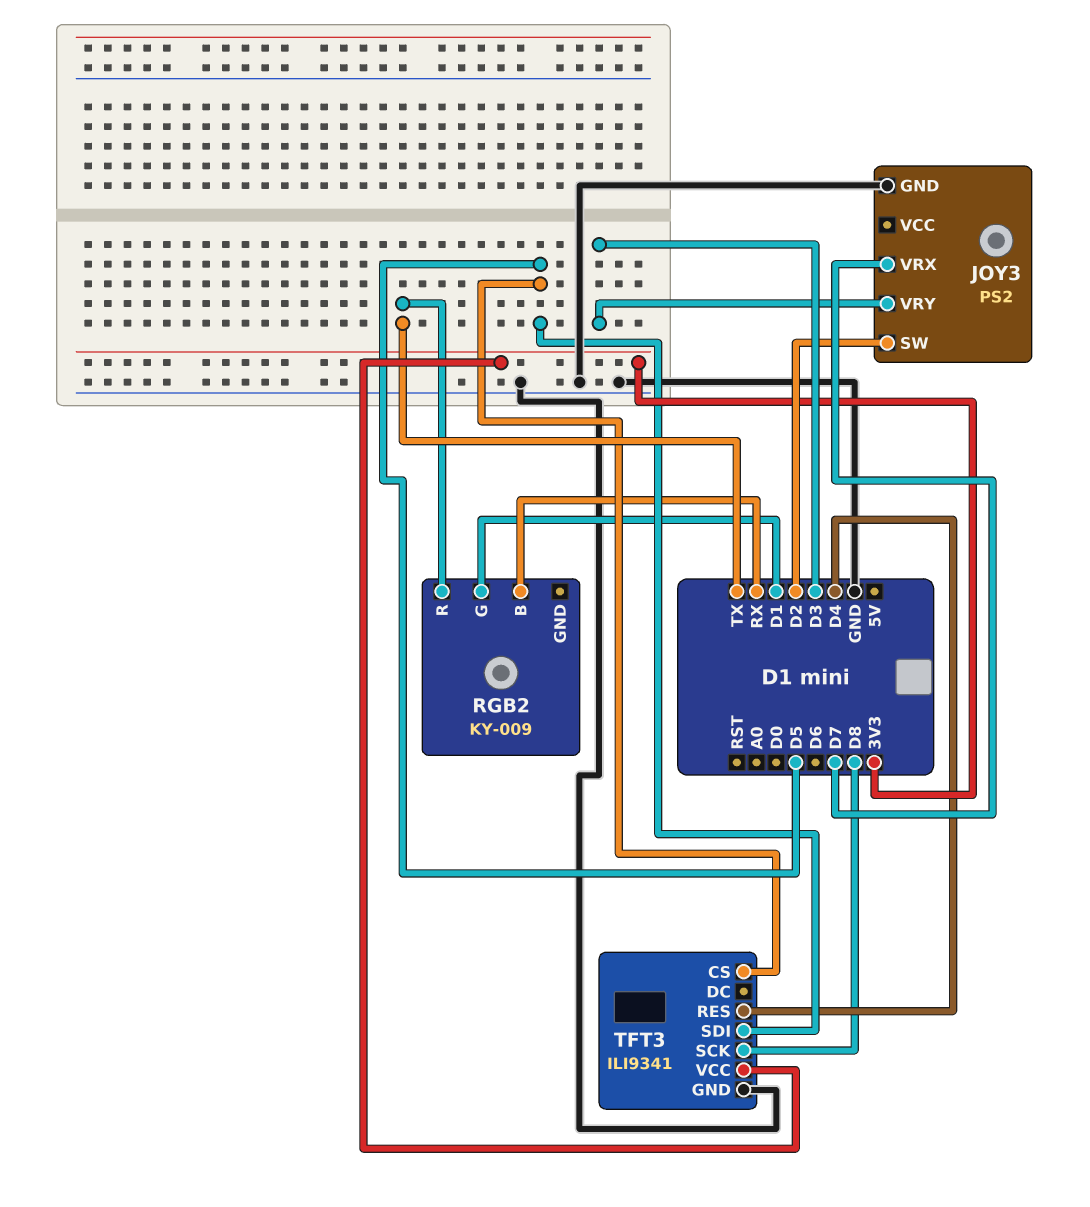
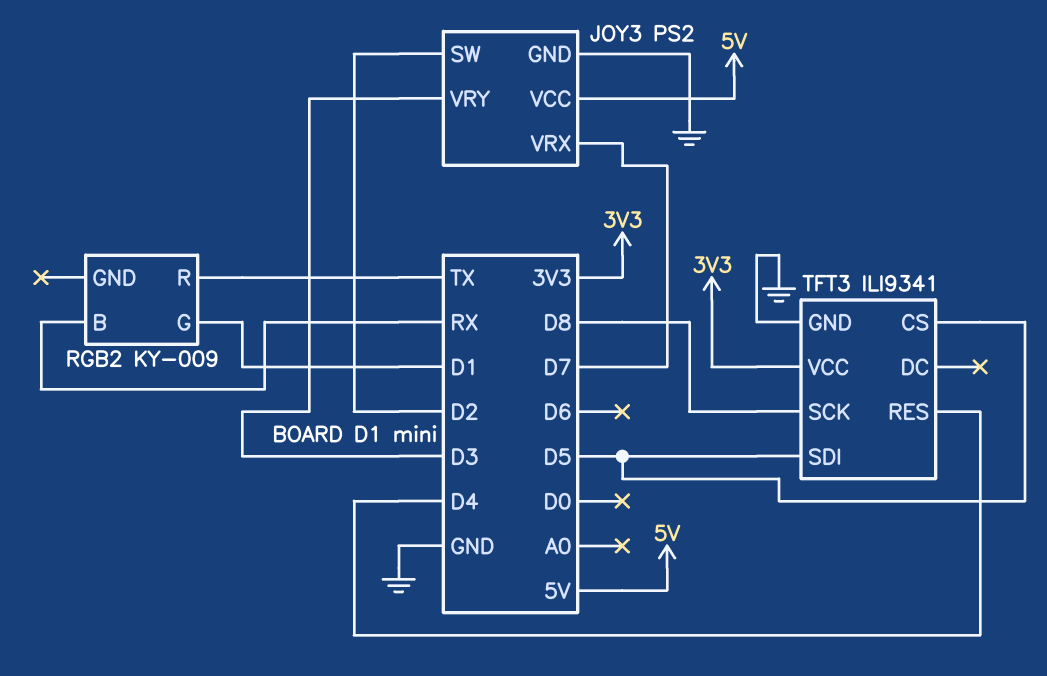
JOY3 pin VCC: none -> 5V

